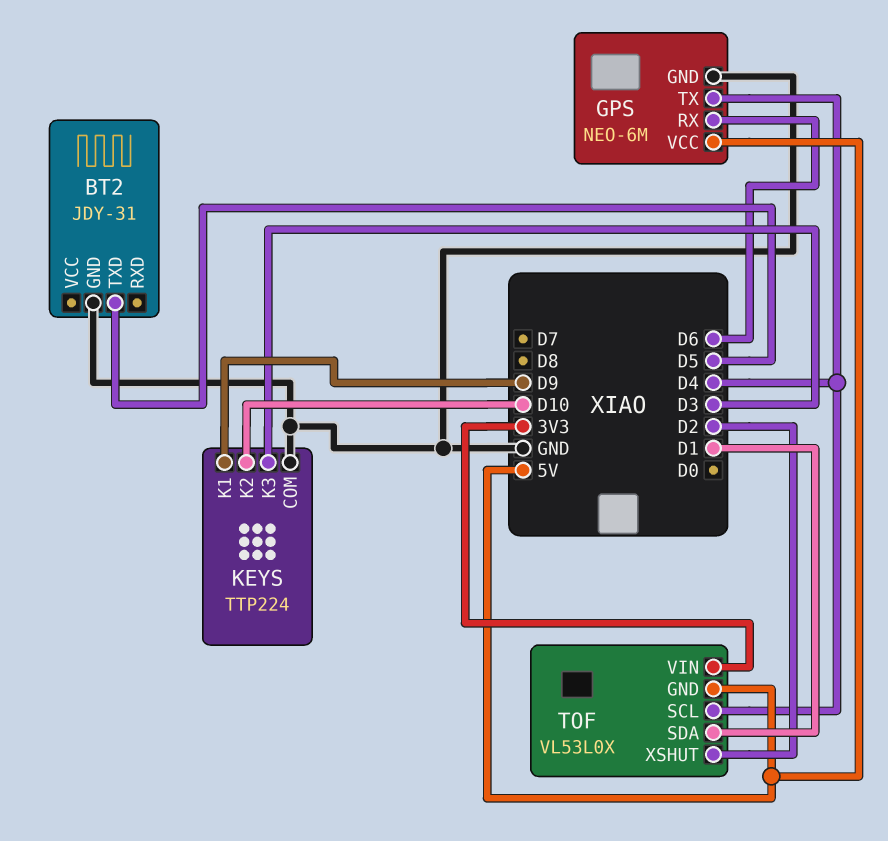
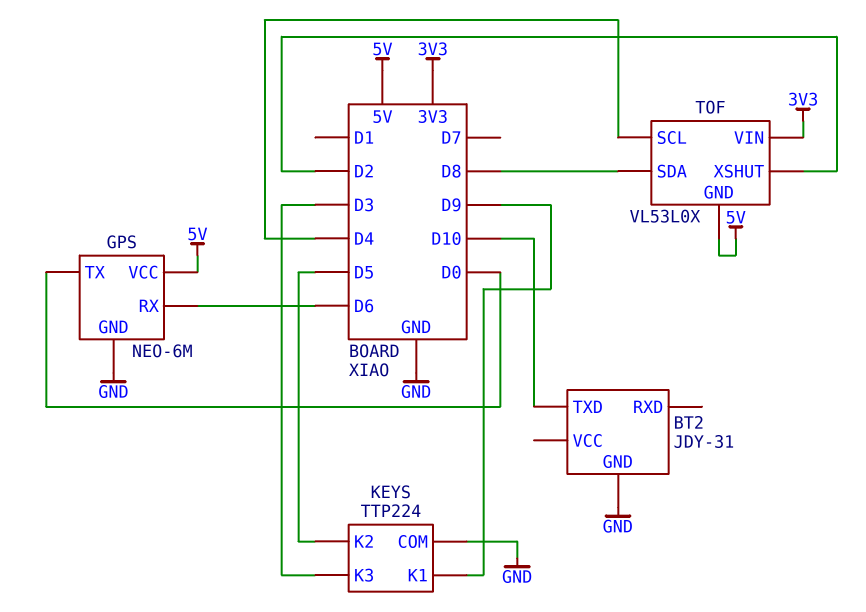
BT2 pin TXD: D5 -> D10
GPS pin TX: D4 -> D0
KEYS pin K2: D10 -> D5
TOF pin SDA: D1 -> D8

